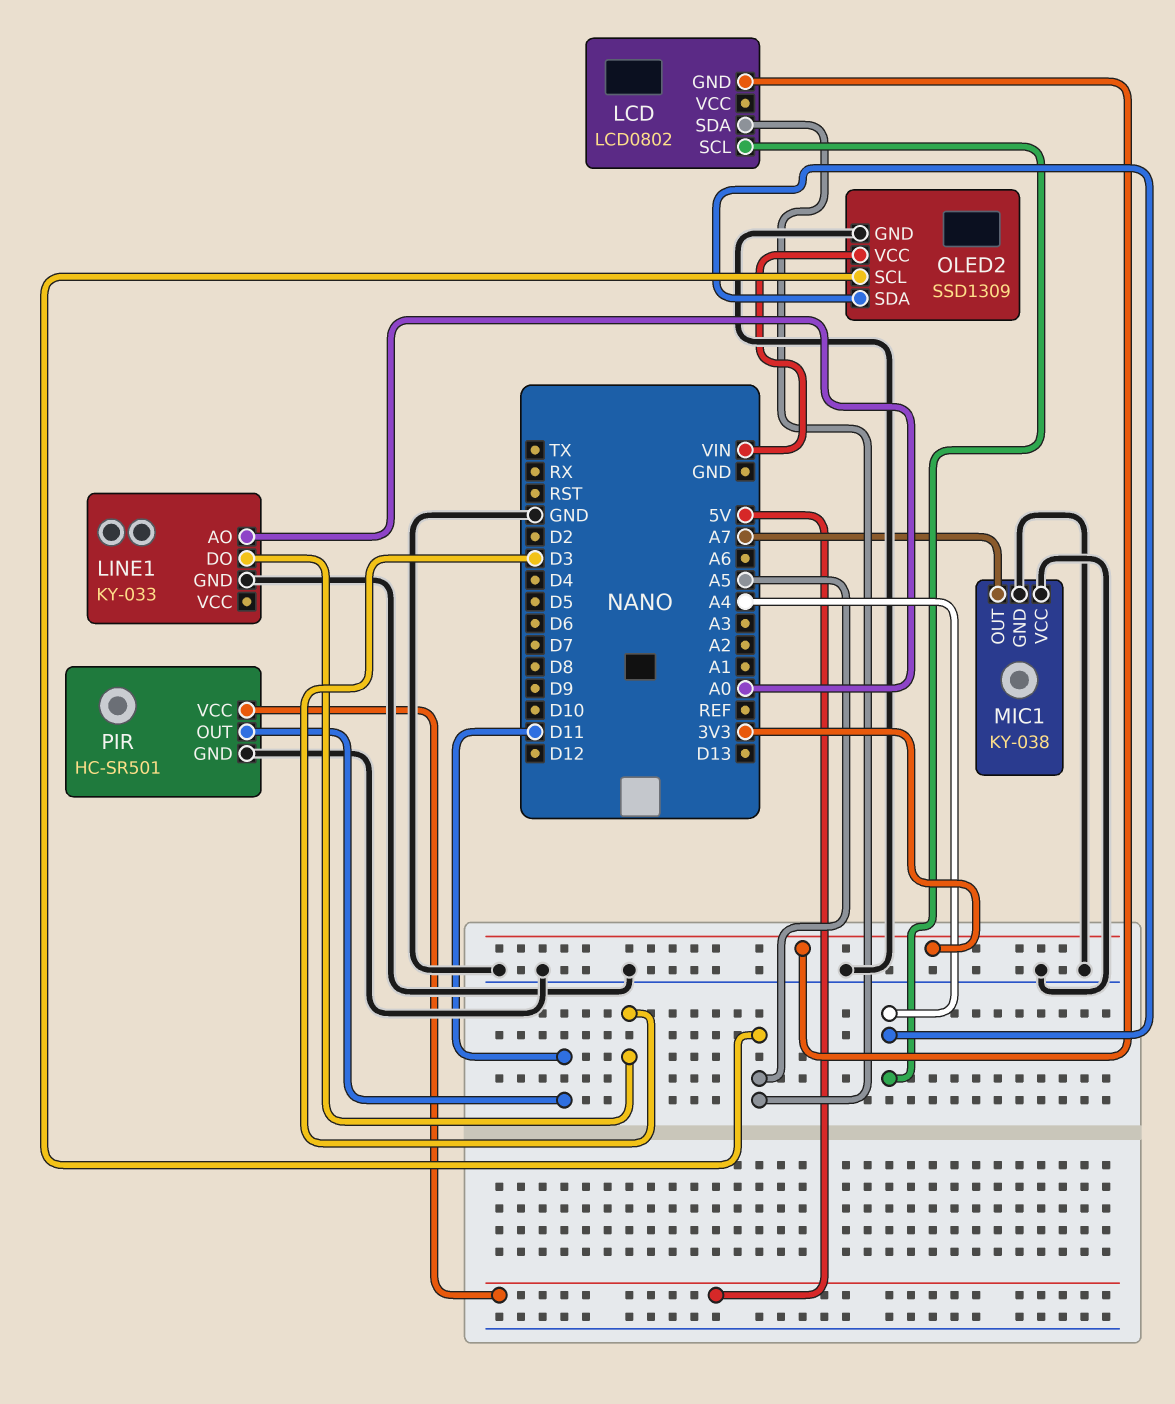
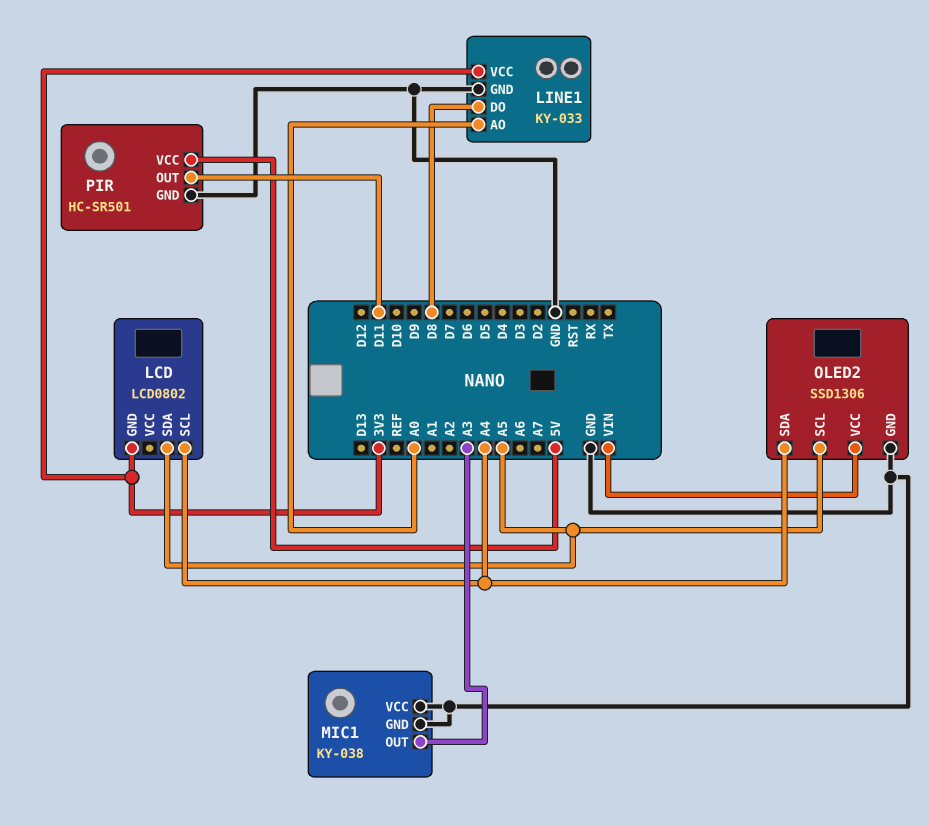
LINE1 pin DO: D3 -> D8
LINE1 pin VCC: none -> 3V3
MIC1 pin OUT: A7 -> A3
OLED2: SSD1309 -> SSD1306

